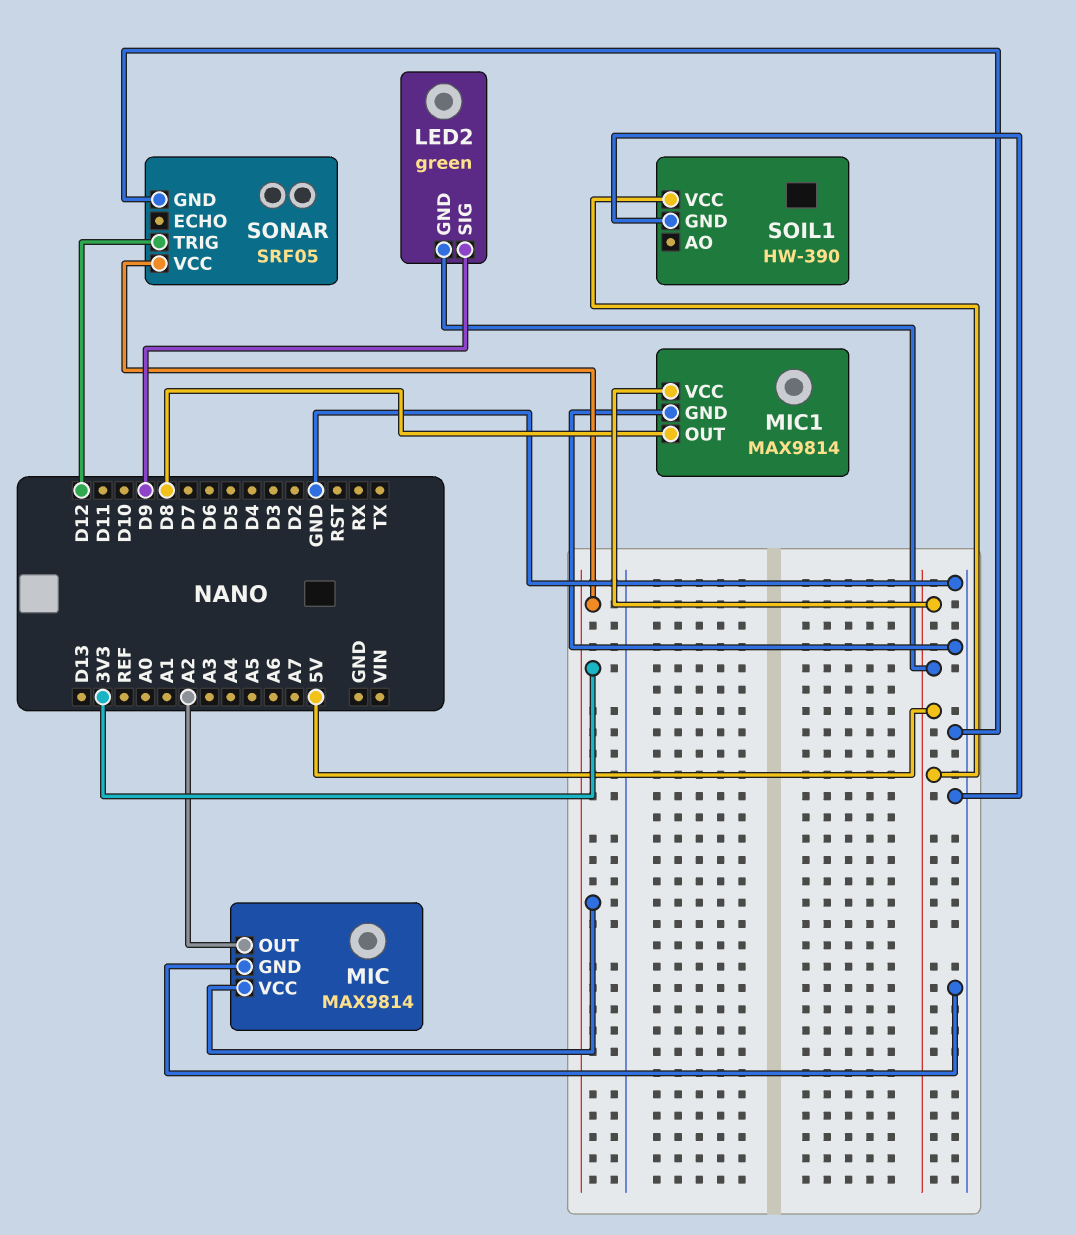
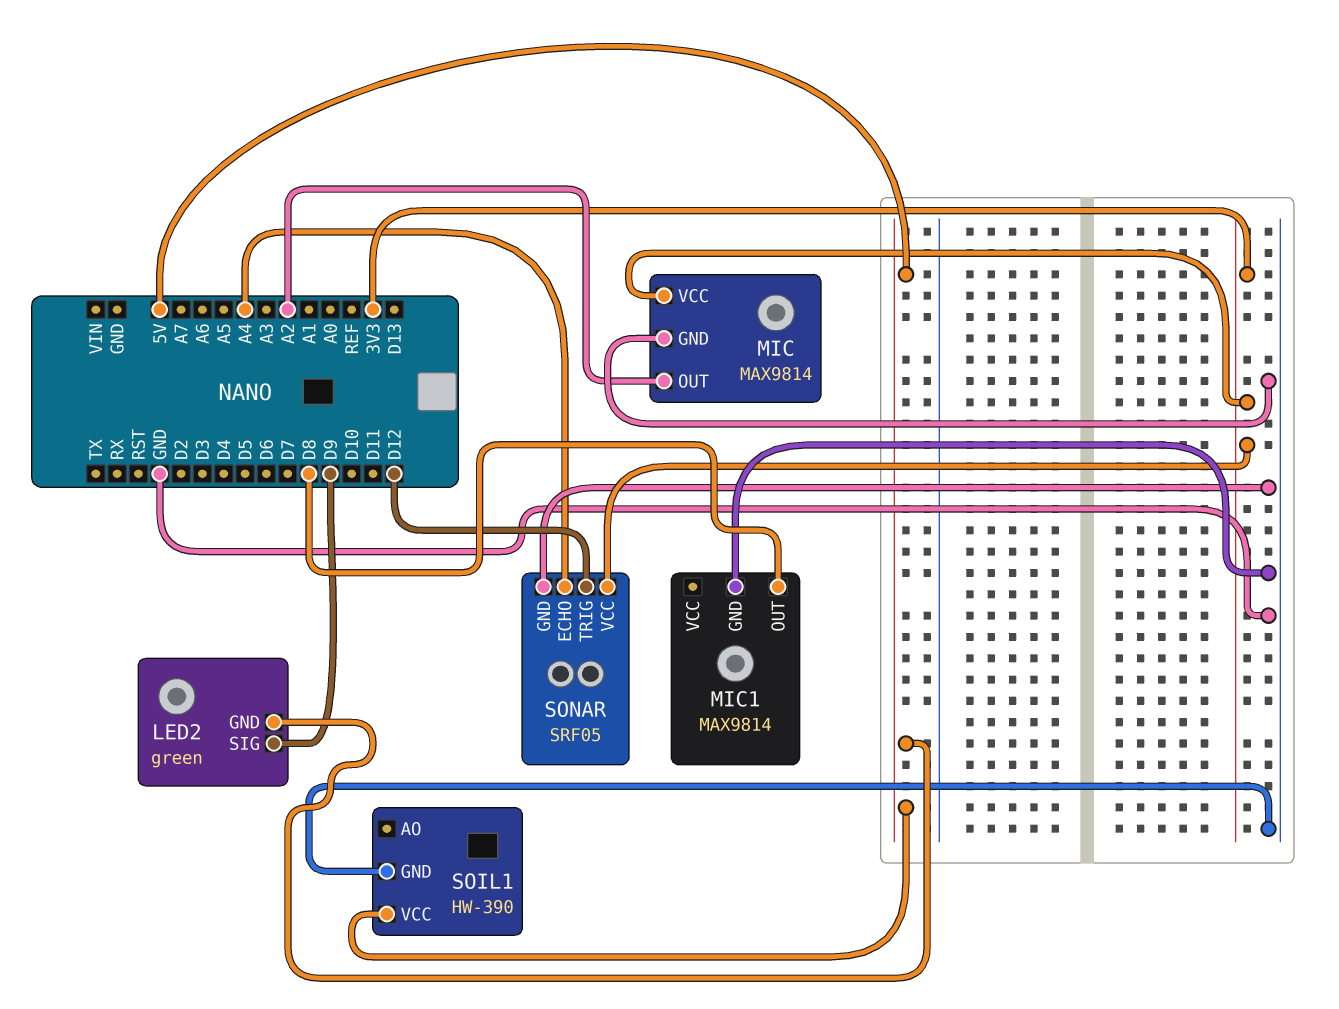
MIC1 pin VCC: 5V -> none
SONAR pin ECHO: none -> A4

